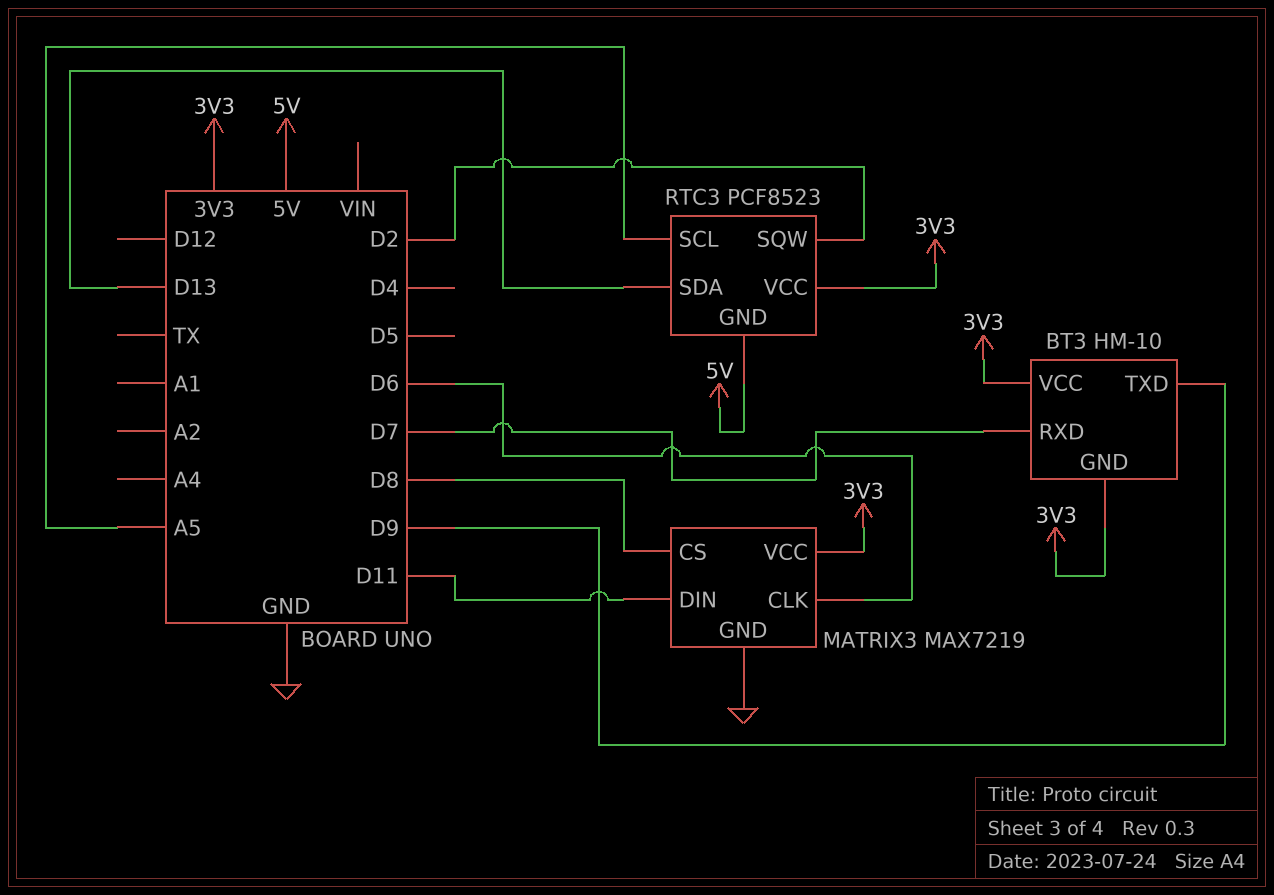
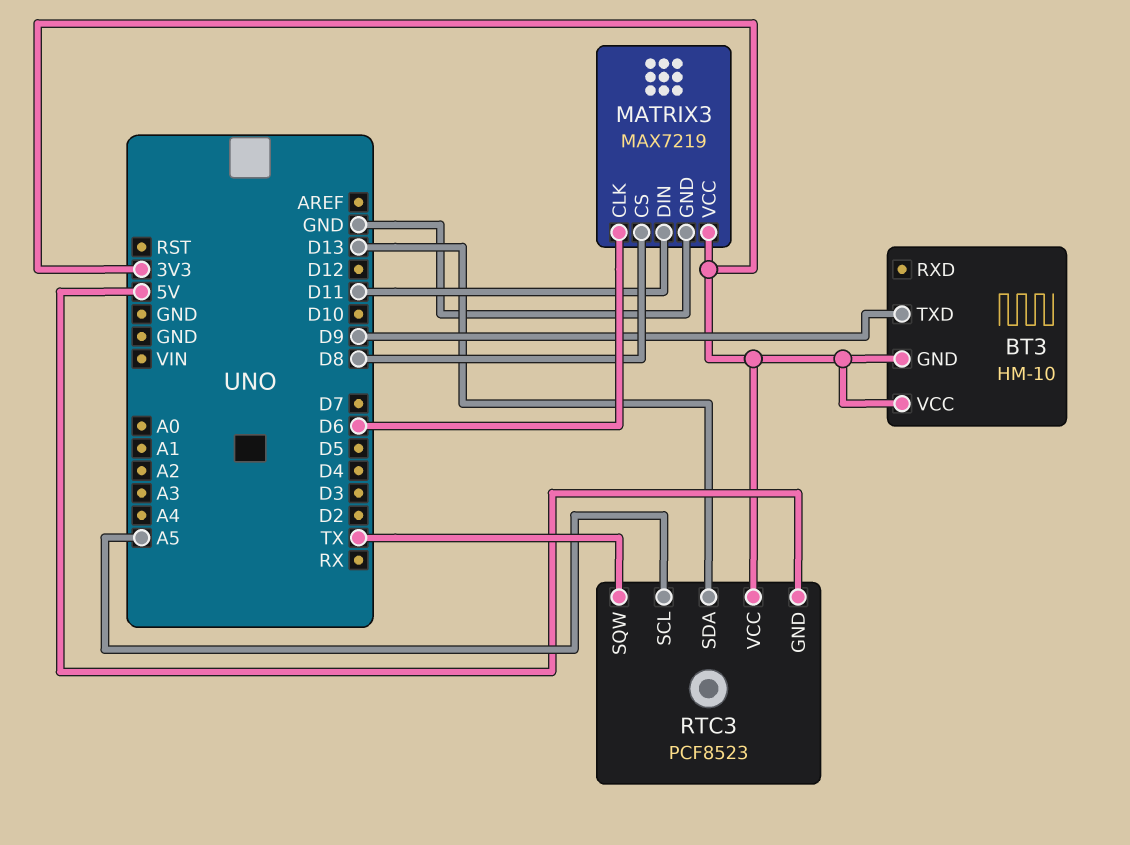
BT3 pin RXD: D7 -> none
RTC3 pin SQW: D2 -> TX

